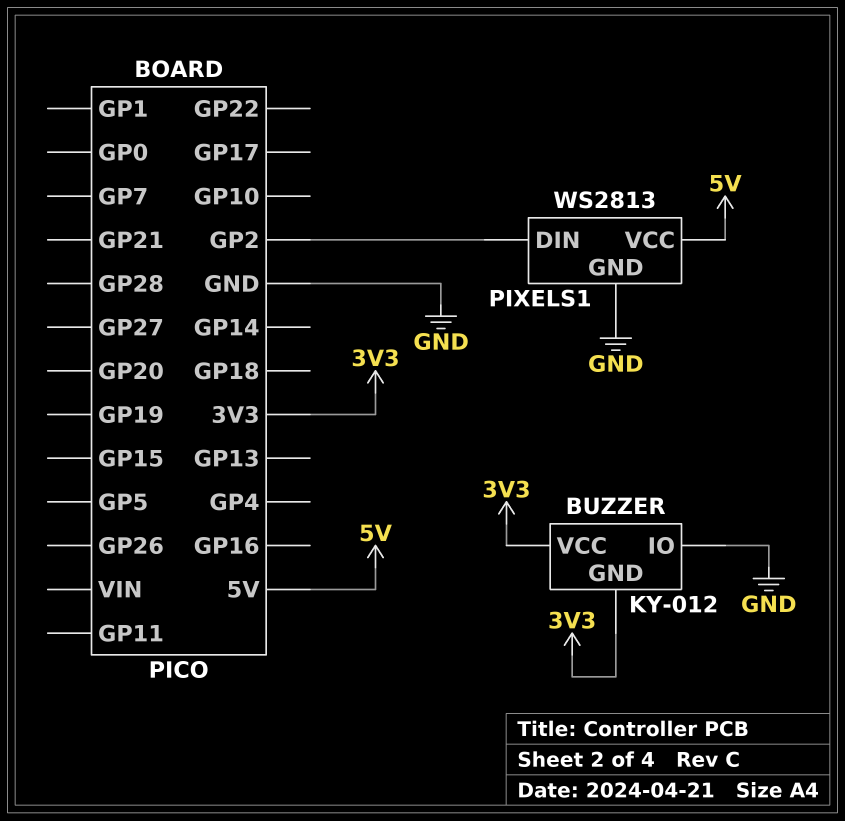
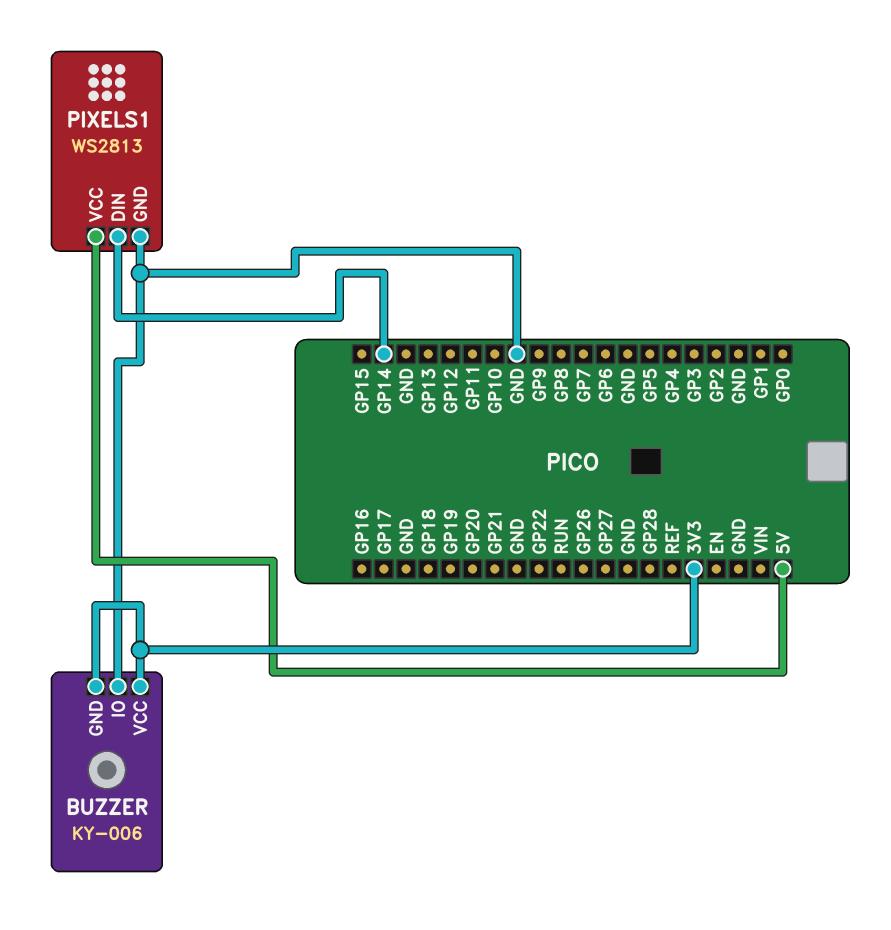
BUZZER: KY-012 -> KY-006
PIXELS1 pin DIN: GP2 -> GP14

